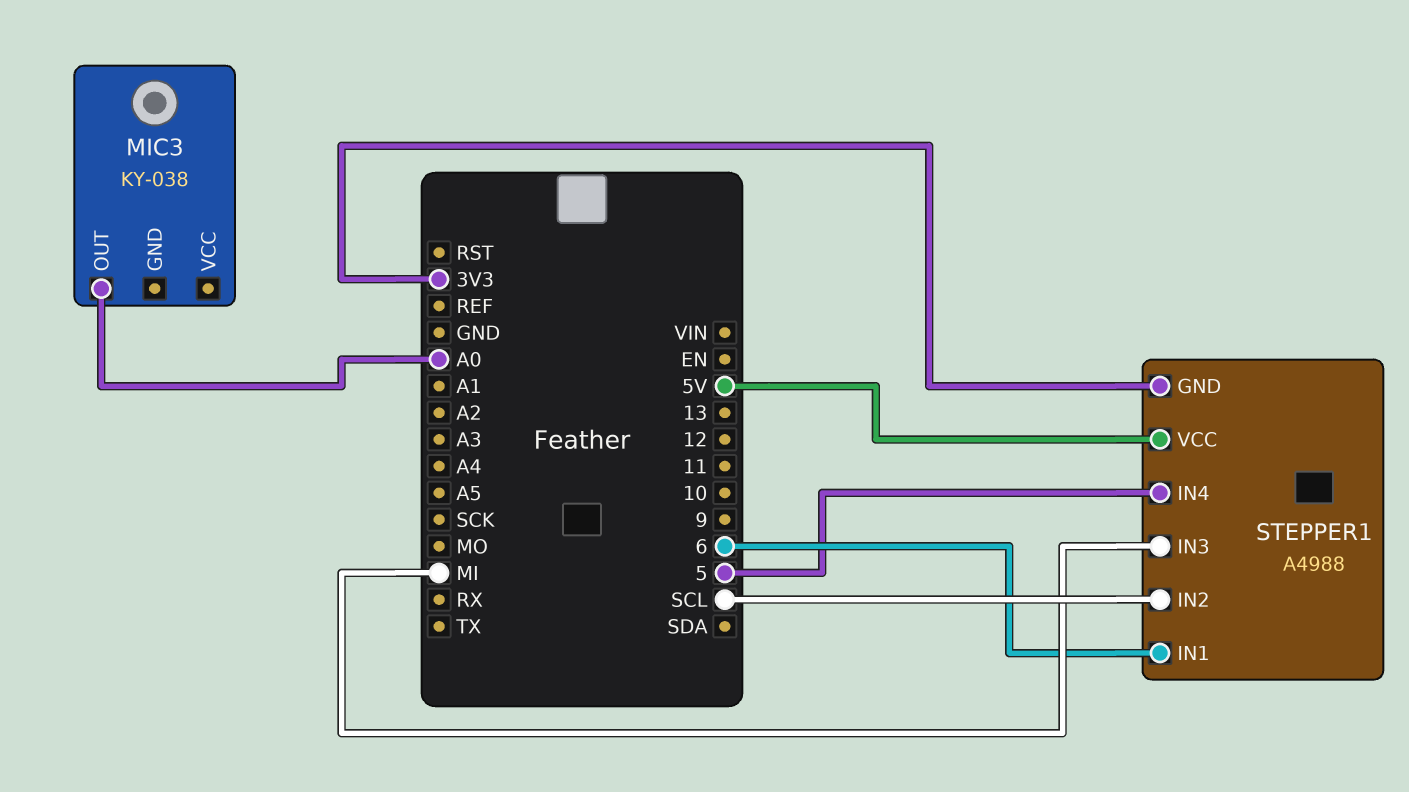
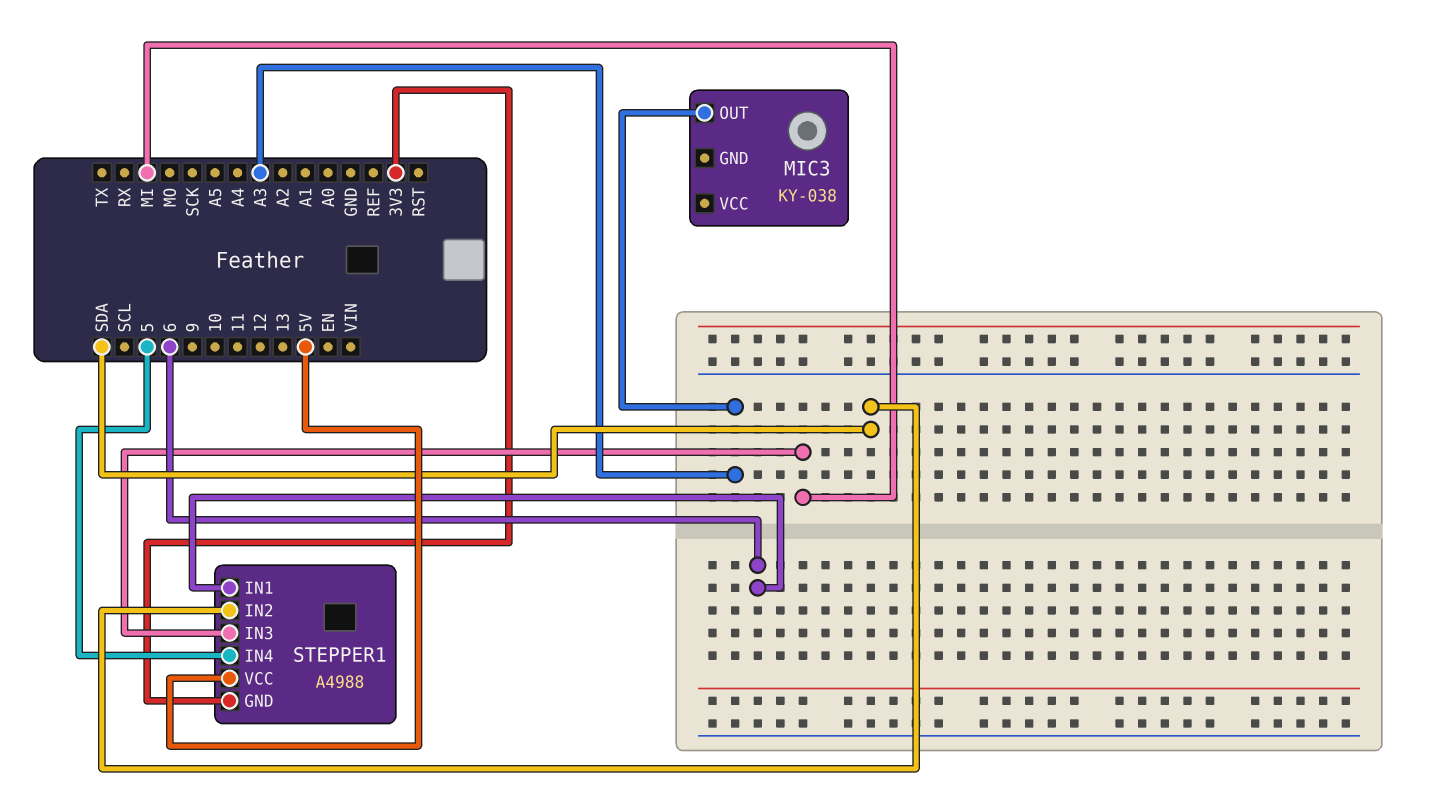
MIC3 pin OUT: A0 -> A3
STEPPER1 pin IN2: SCL -> SDA

